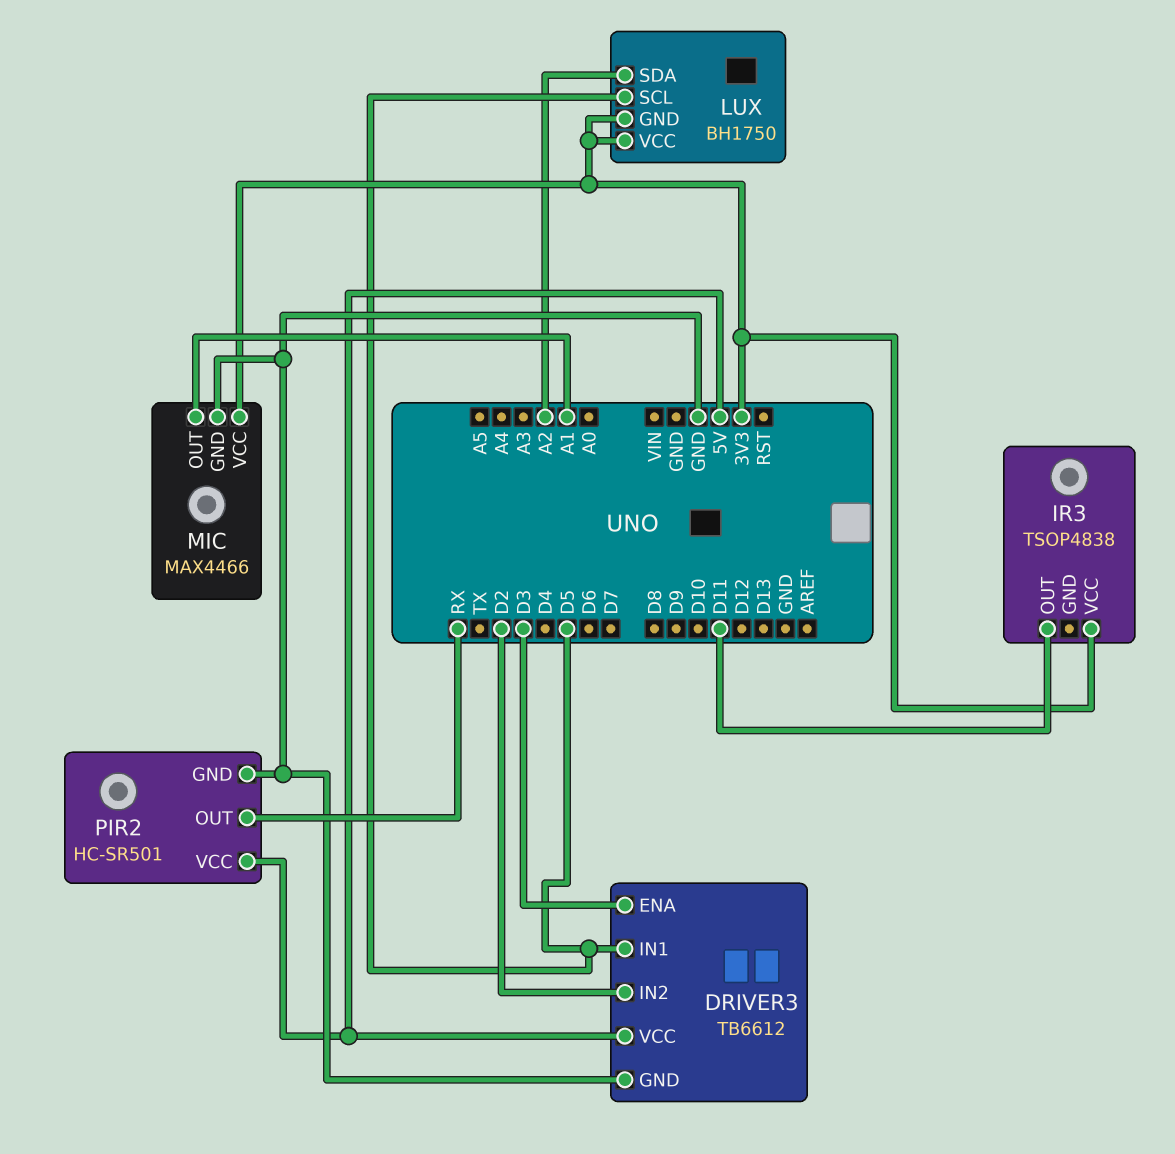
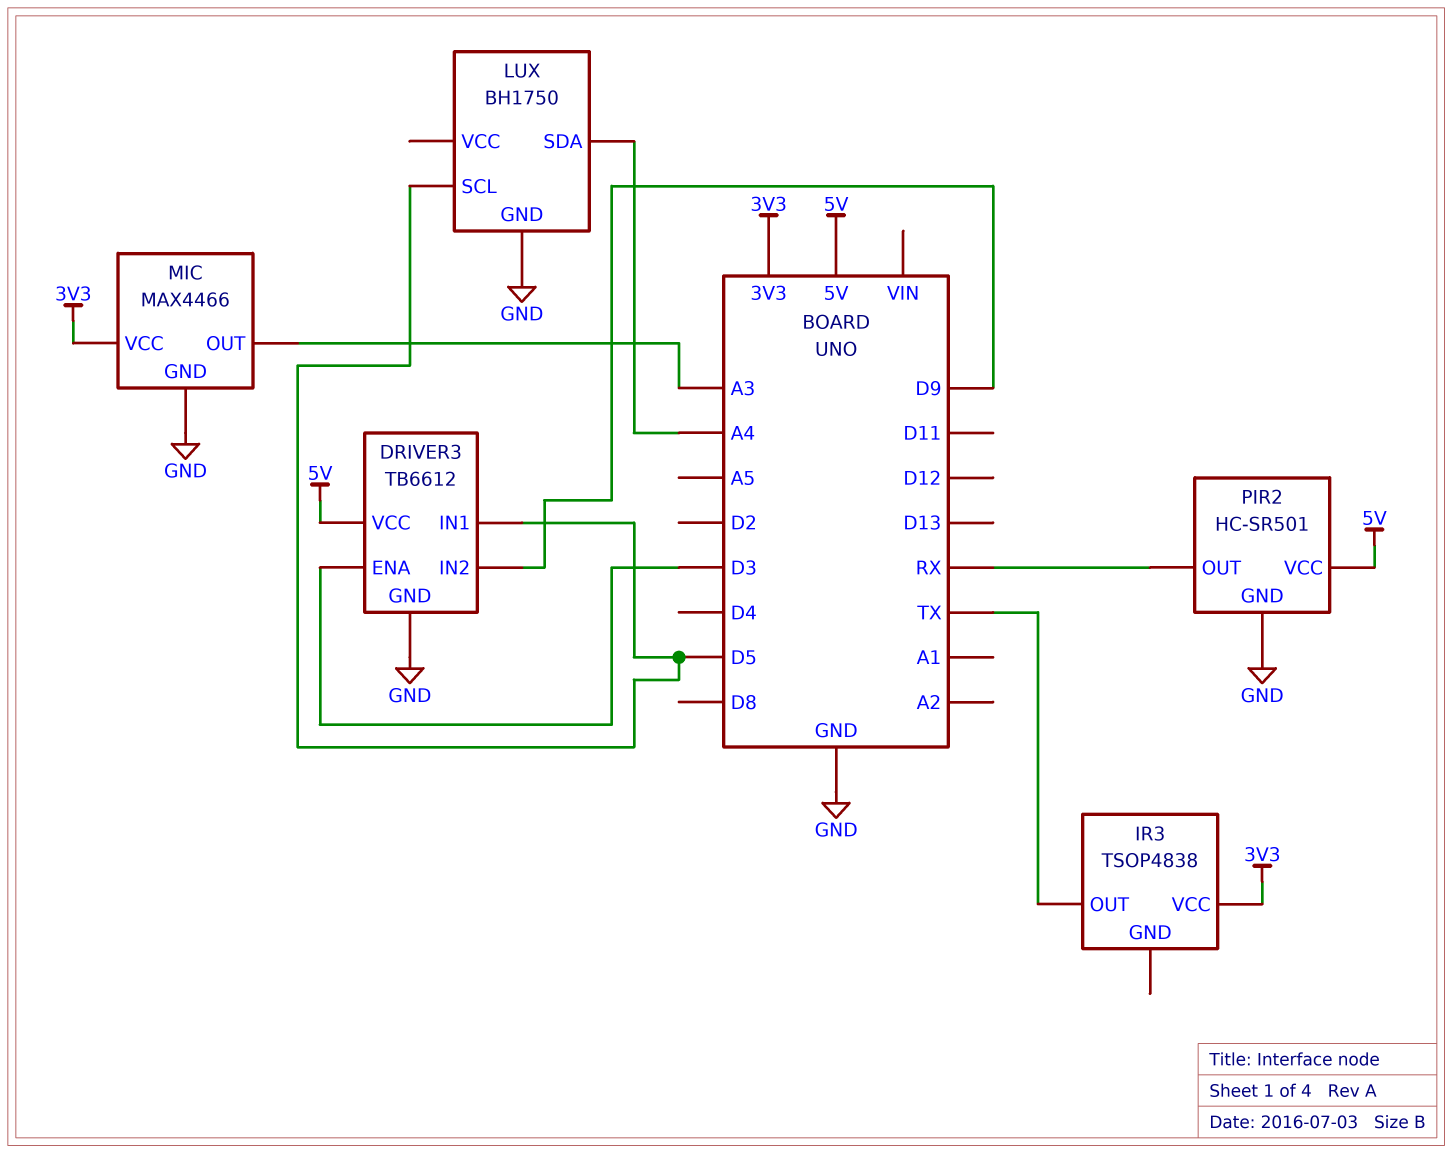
DRIVER3 pin IN2: D2 -> D9
IR3 pin OUT: D11 -> TX
LUX pin GND: 3V3 -> GND
LUX pin SDA: A2 -> A4
LUX pin VCC: 3V3 -> none
MIC pin OUT: A1 -> A3

